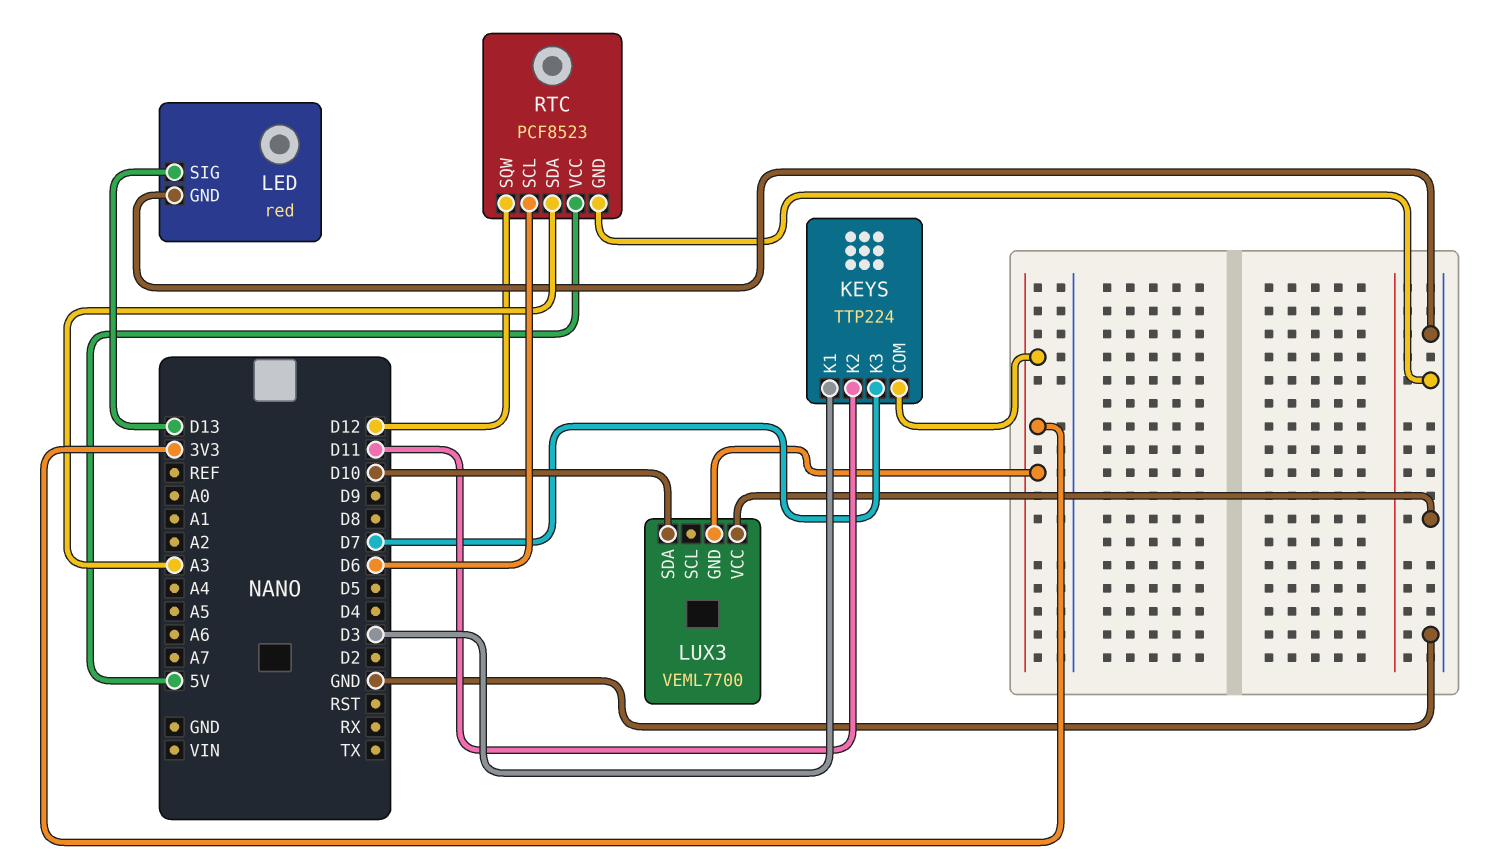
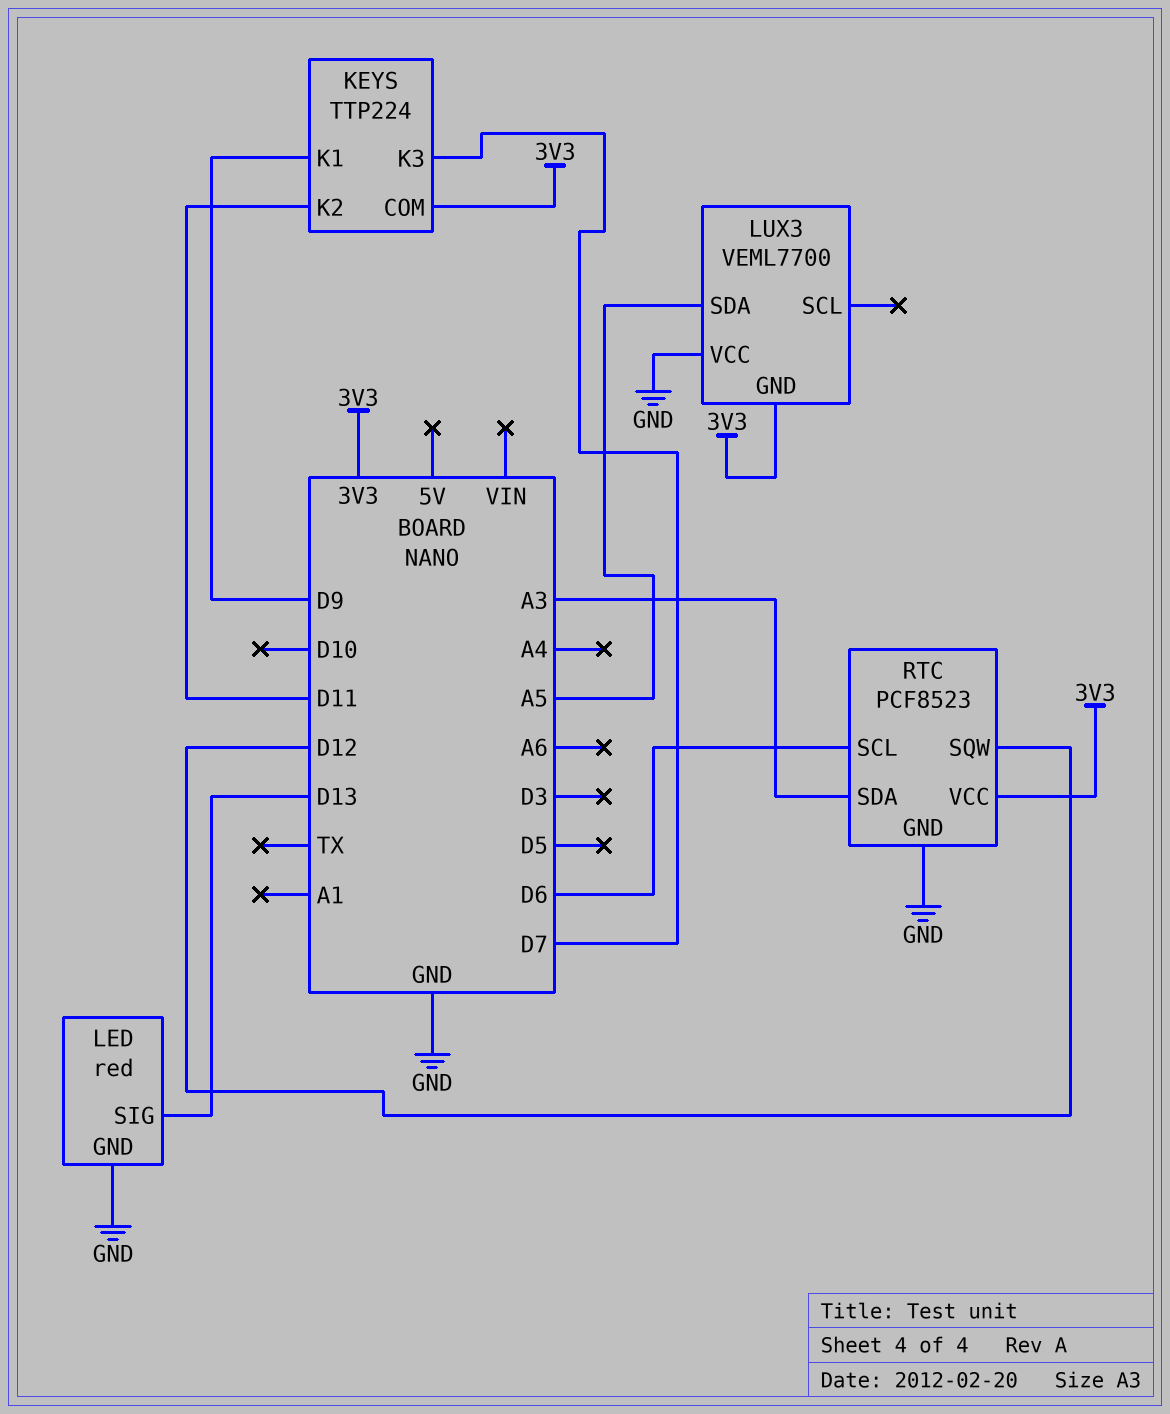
KEYS pin K1: D3 -> D9
LUX3 pin SDA: D10 -> A5
RTC pin VCC: 5V -> 3V3

